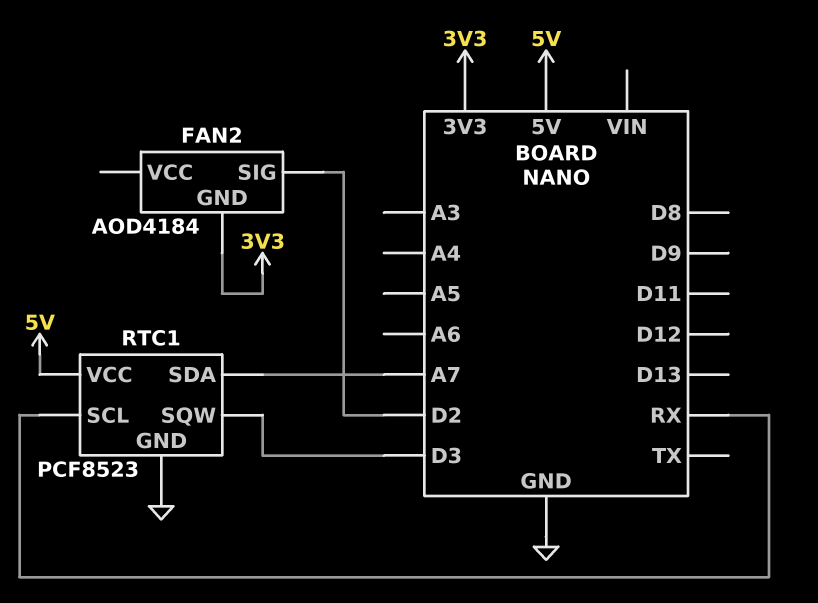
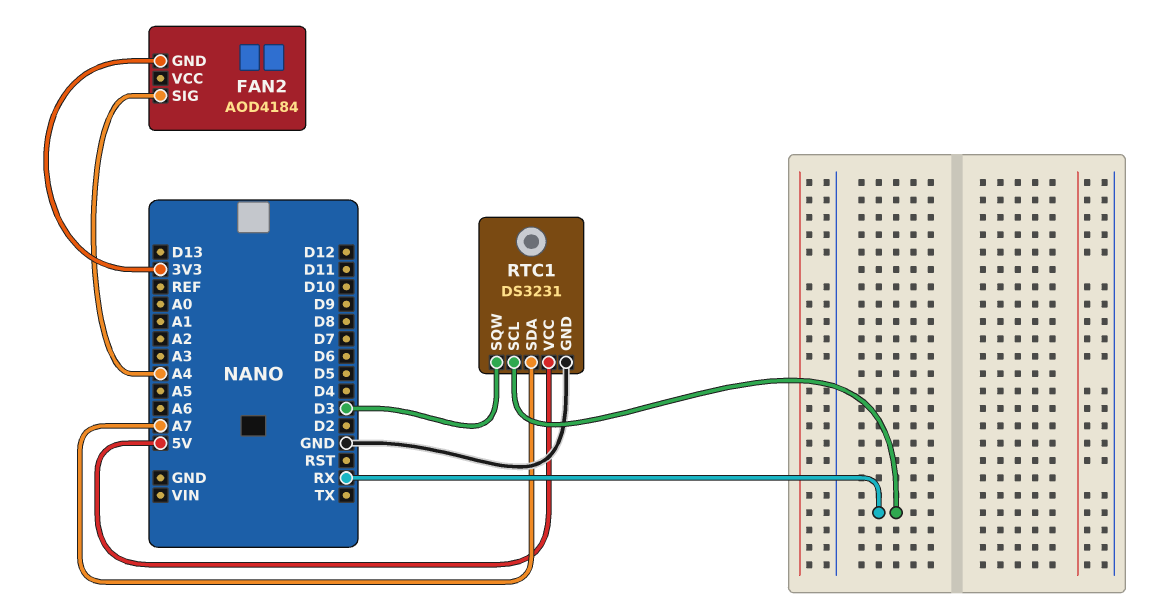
FAN2 pin SIG: D2 -> A4
RTC1: PCF8523 -> DS3231

